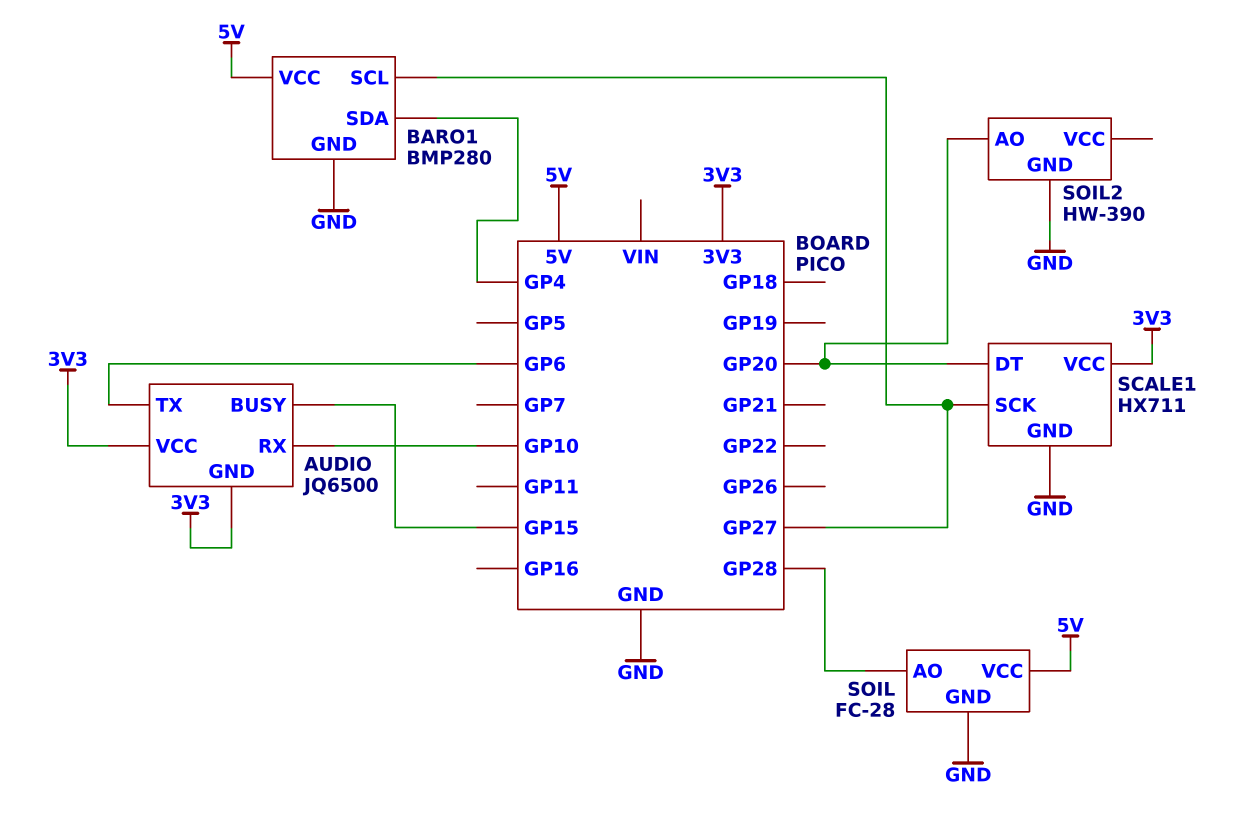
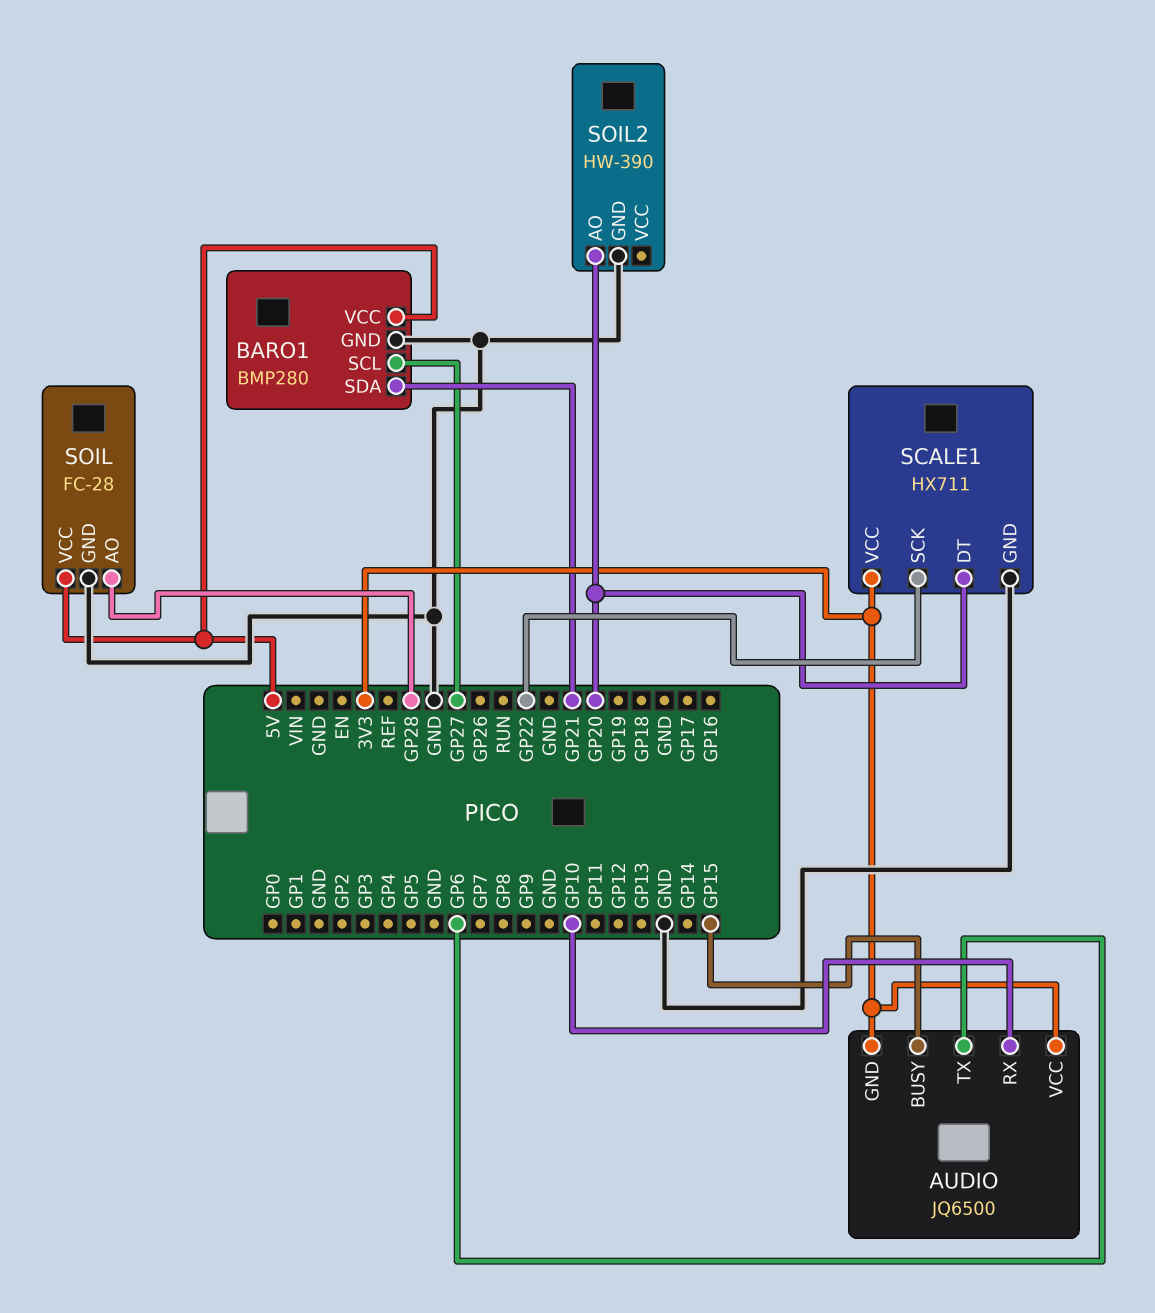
BARO1 pin SDA: GP4 -> GP21
SCALE1 pin SCK: GP27 -> GP22

